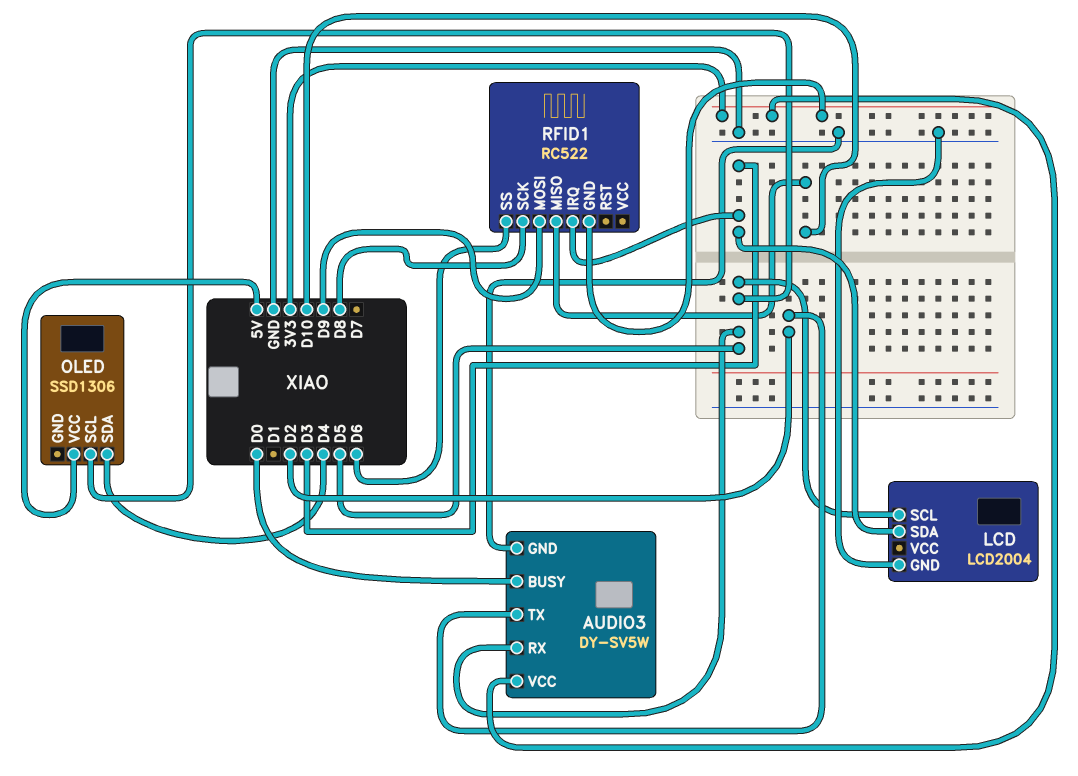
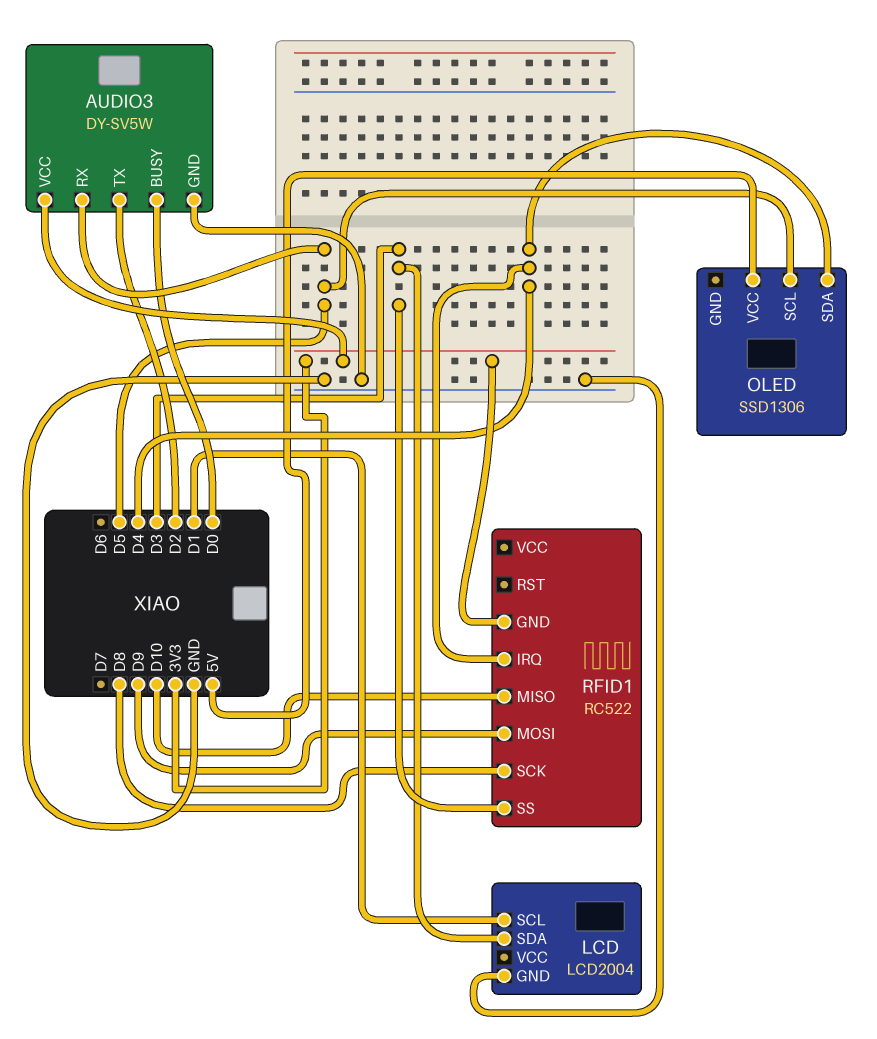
LCD pin SCL: D5 -> D1
RFID1 pin IRQ: D3 -> D4
RFID1 pin SS: D6 -> D3

